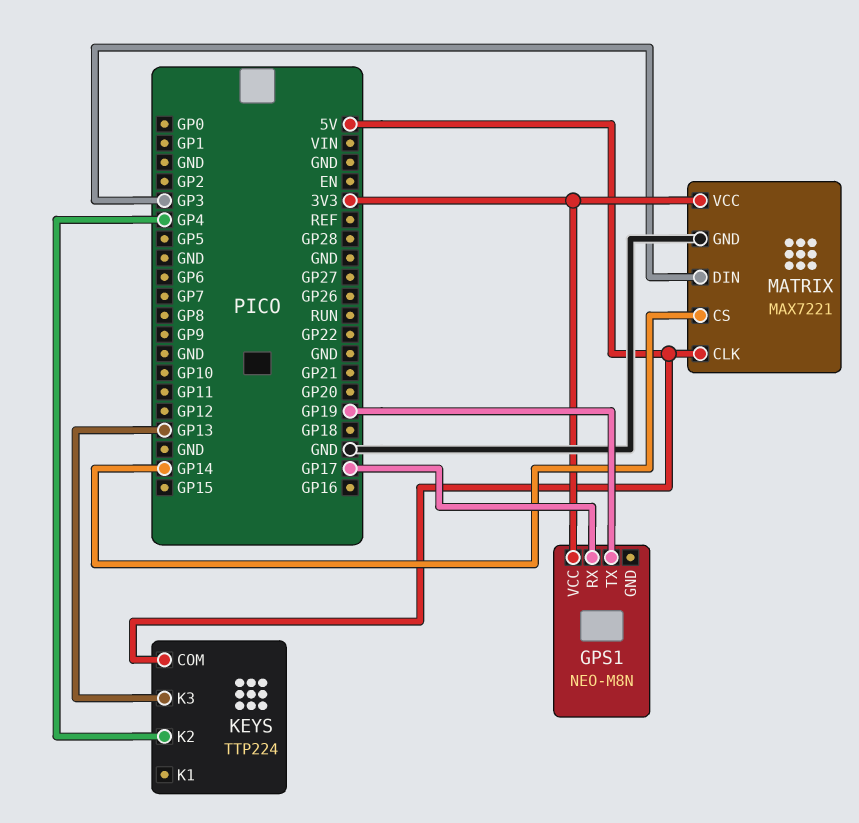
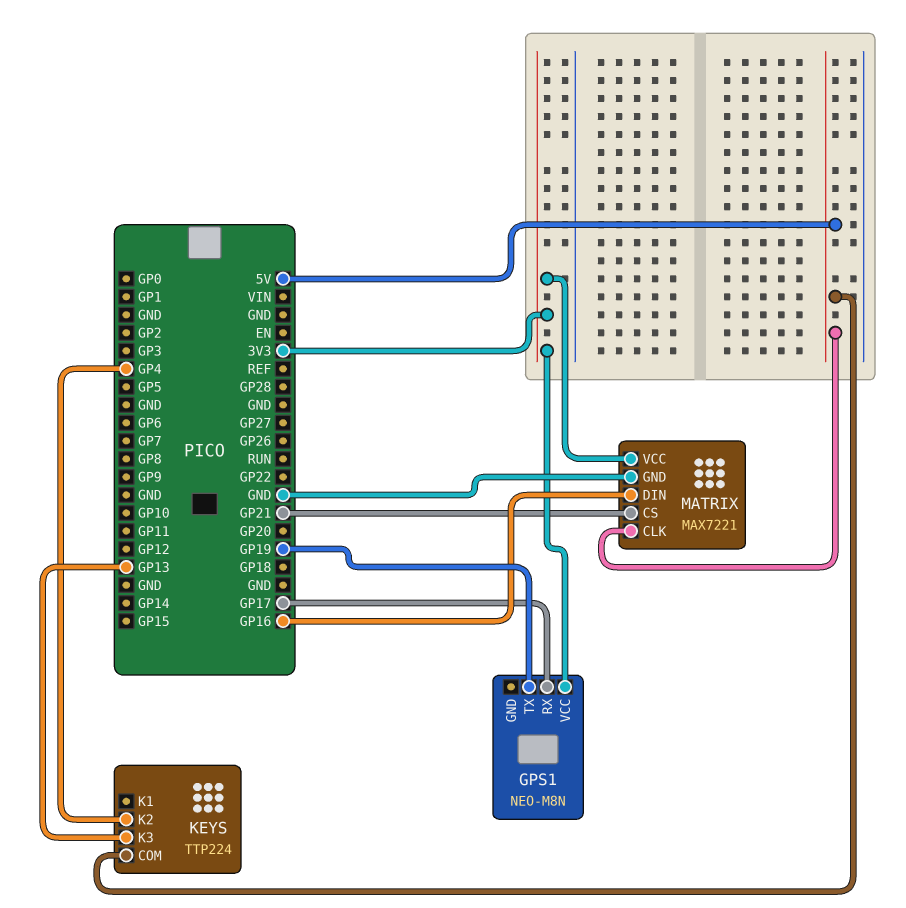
MATRIX pin CS: GP14 -> GP21
MATRIX pin DIN: GP3 -> GP16

